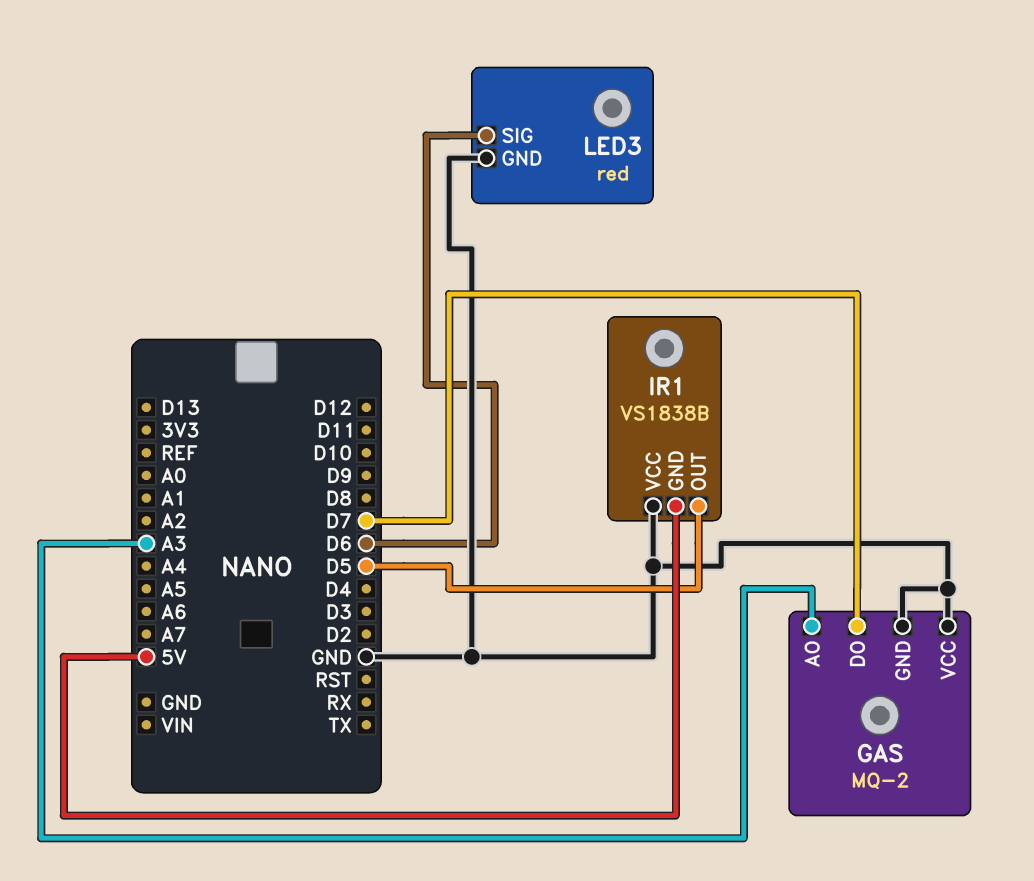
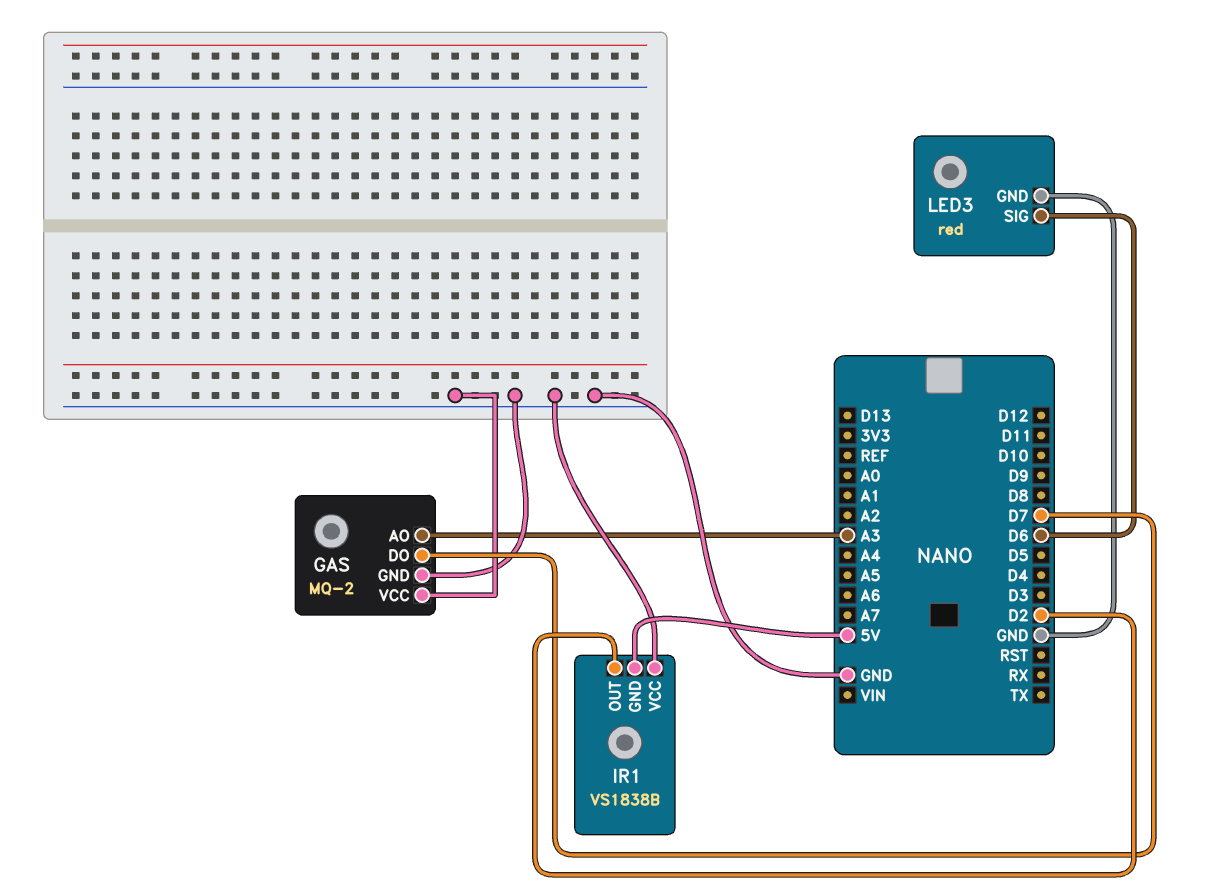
IR1 pin OUT: D5 -> D2

